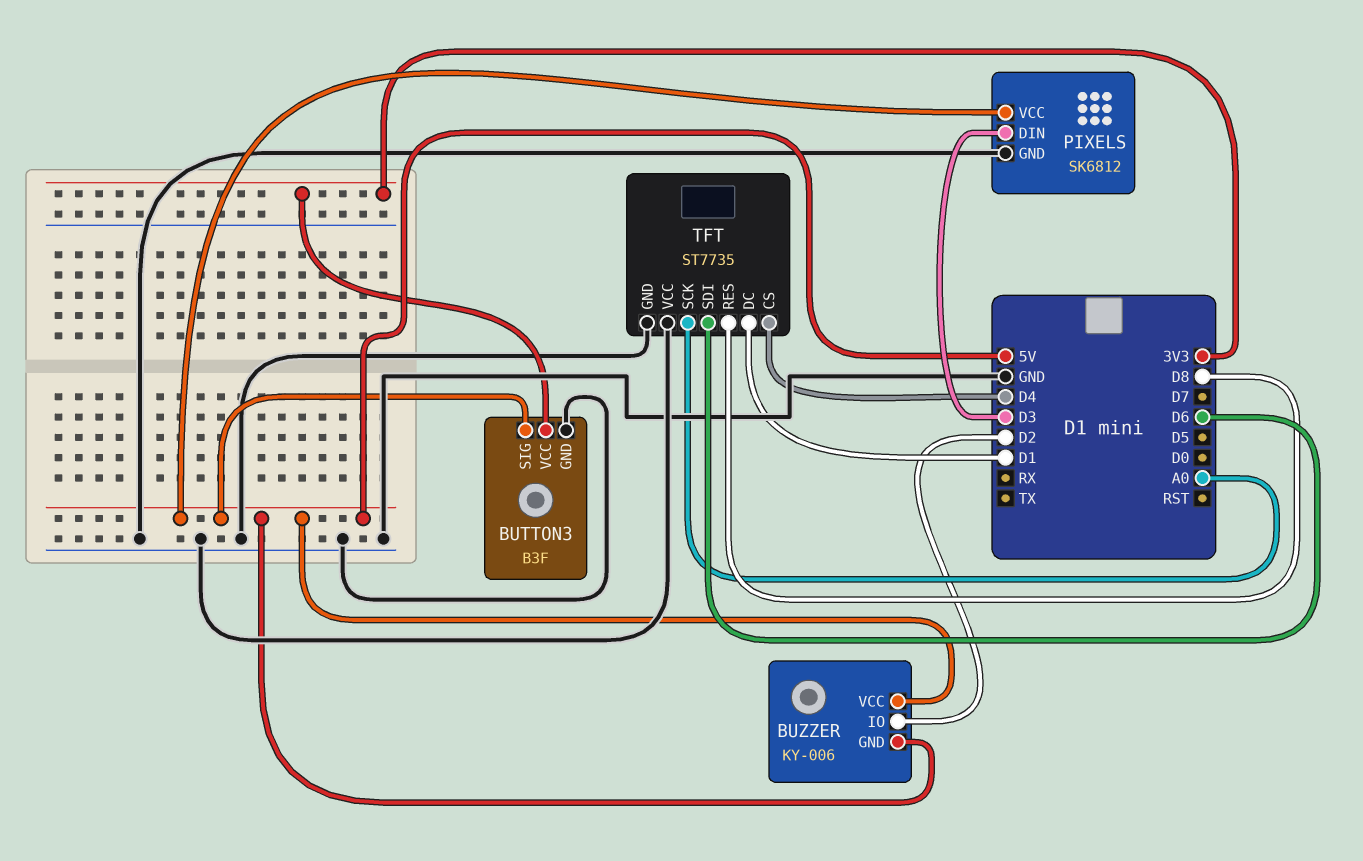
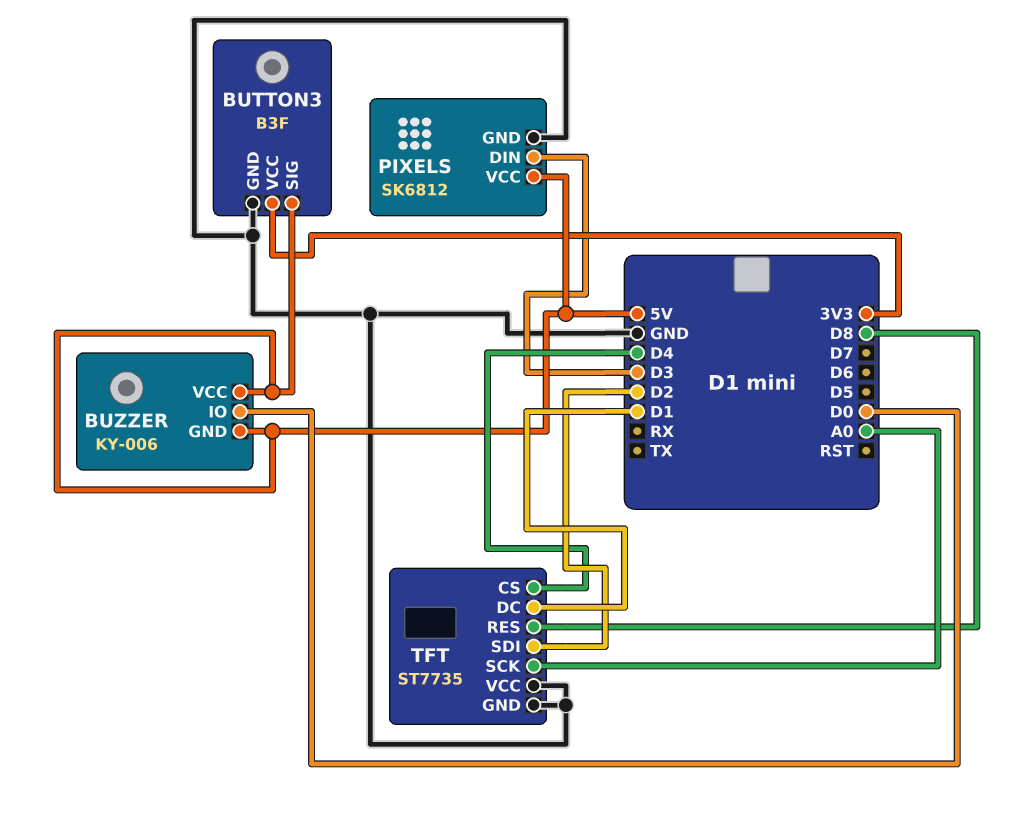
BUZZER pin IO: D2 -> D0
TFT pin SDI: D6 -> D2

